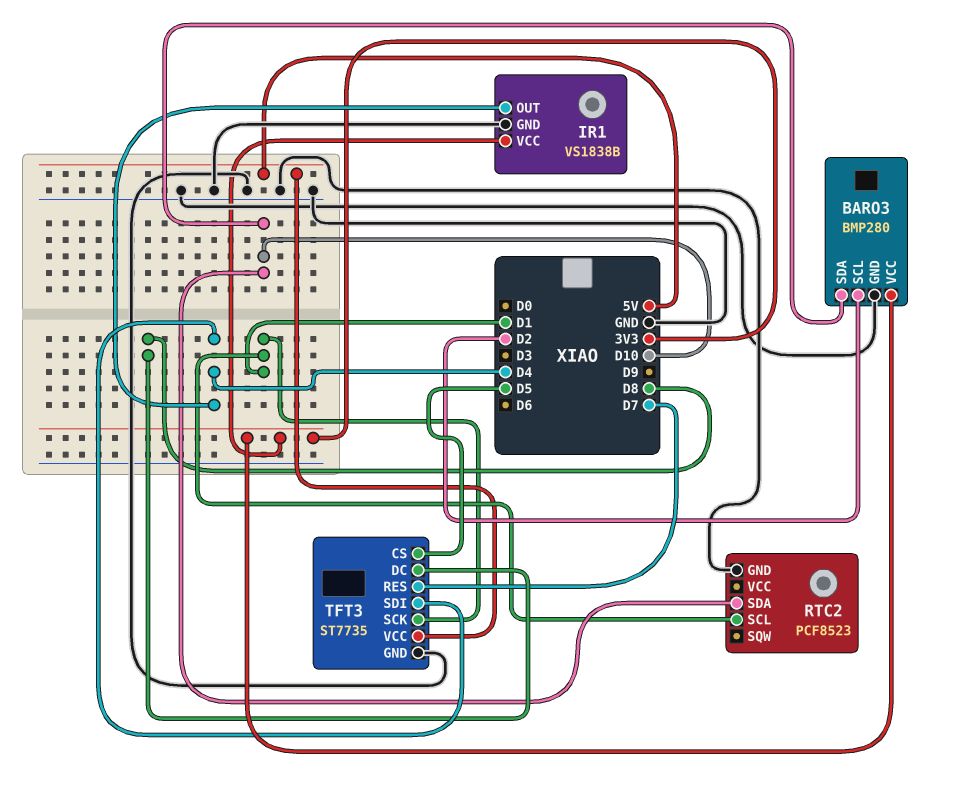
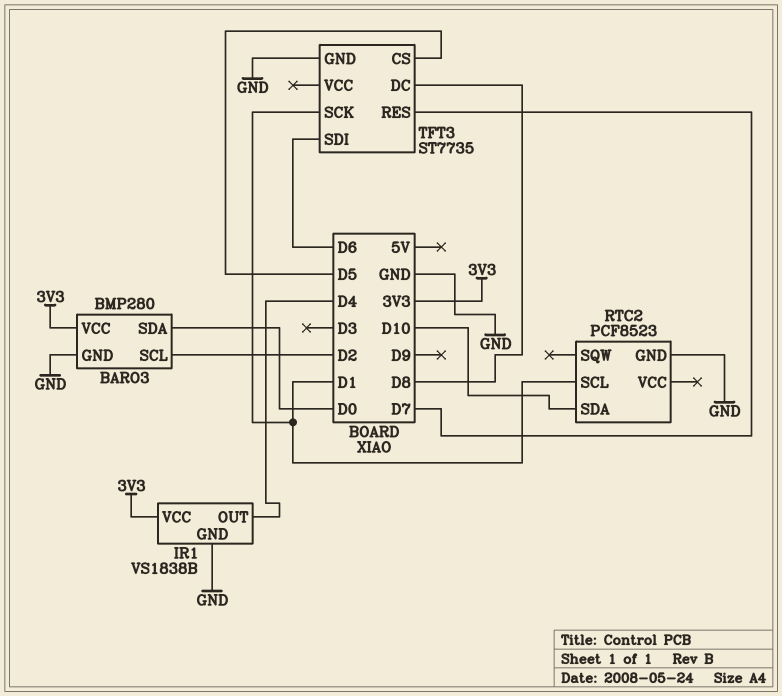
BARO3 pin SDA: D10 -> D0
TFT3 pin SDI: D4 -> D6
TFT3 pin VCC: 5V -> none

